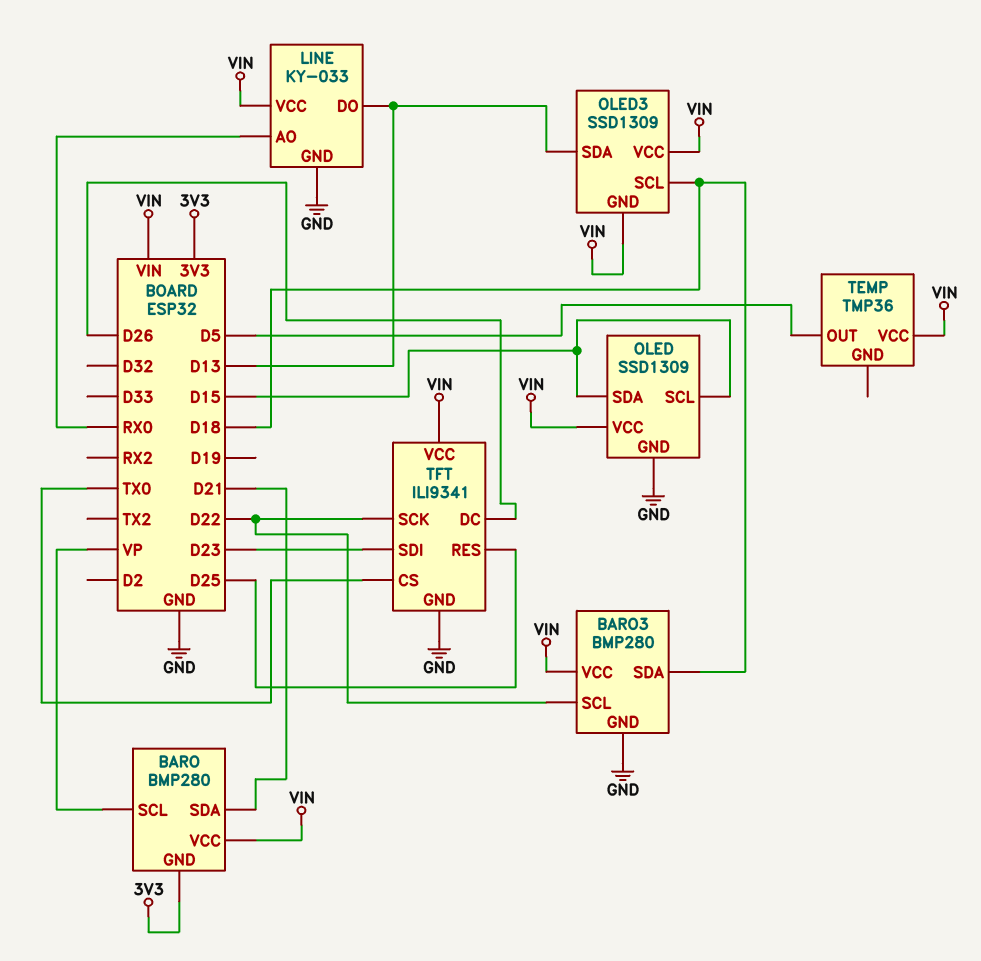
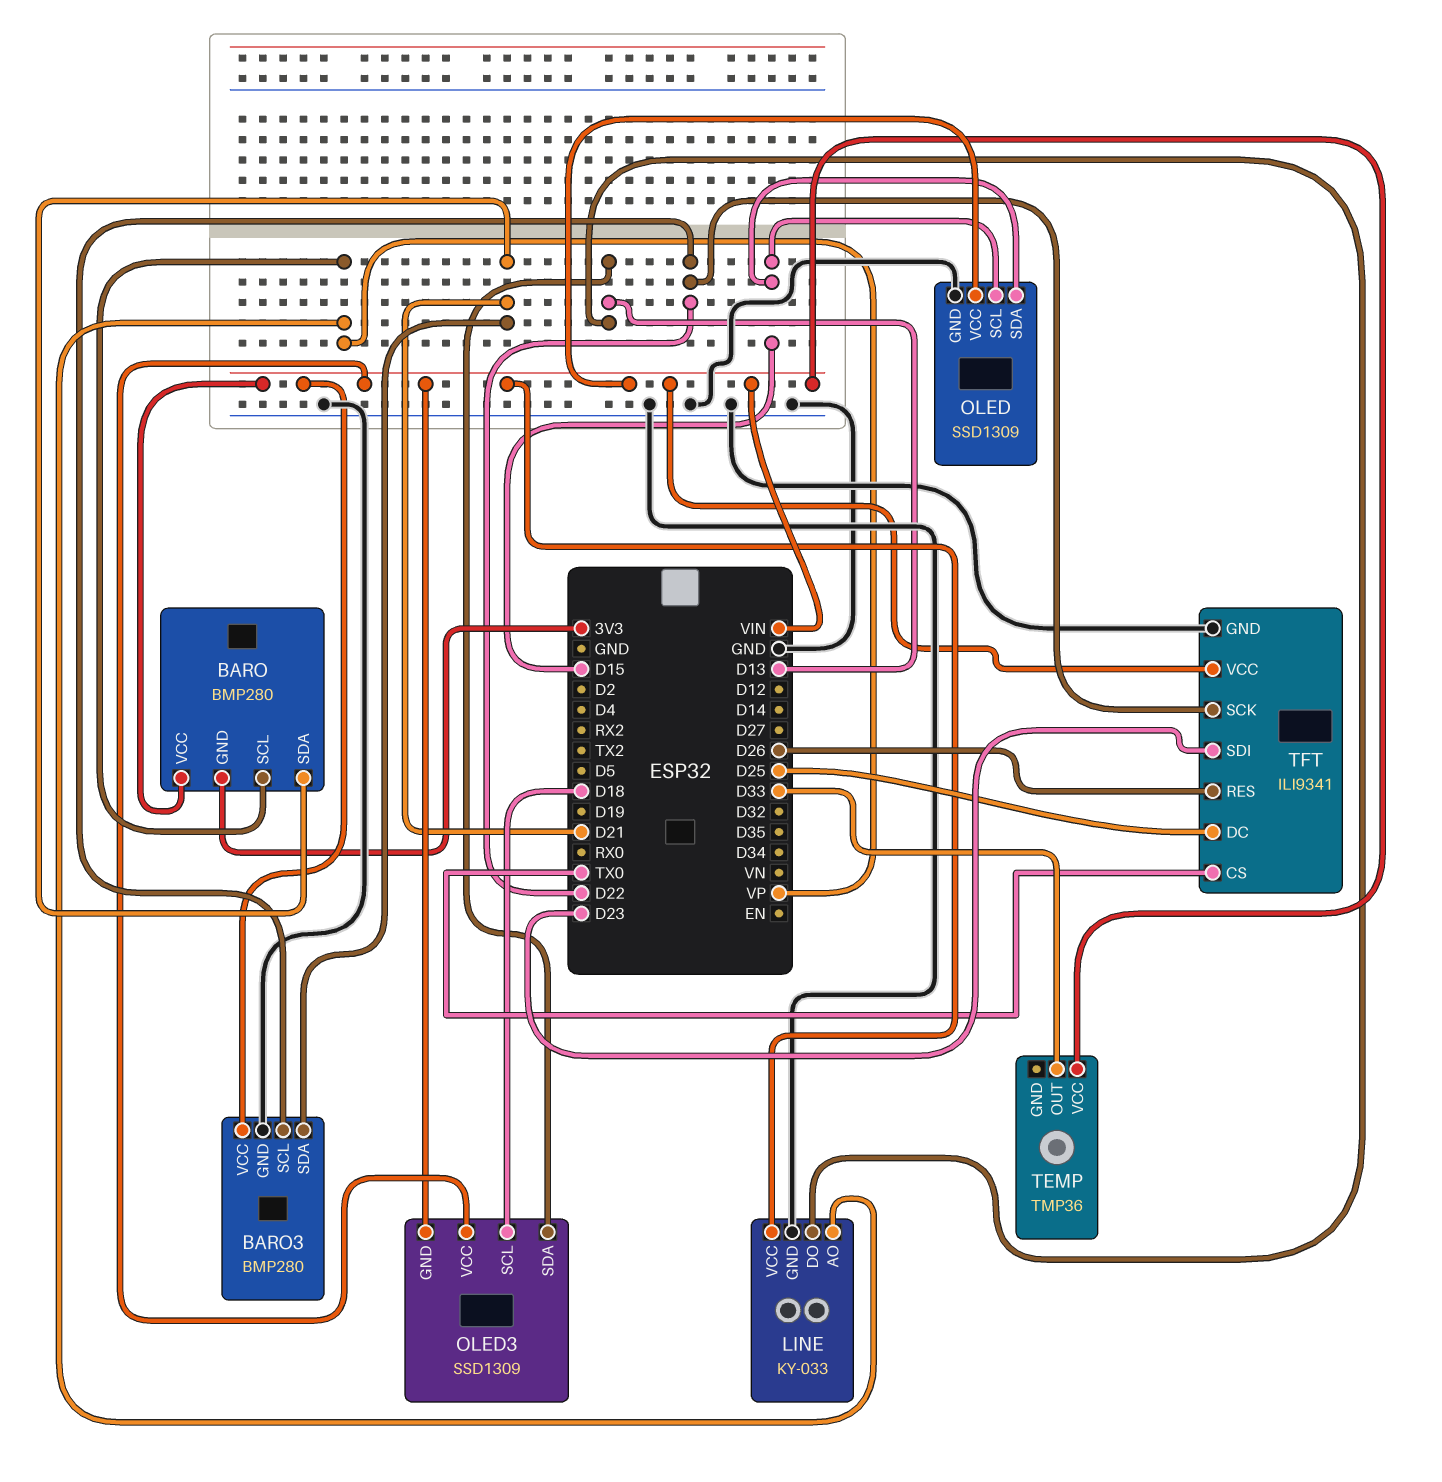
BARO3 pin SDA: D18 -> D21
LINE pin AO: RX0 -> VP
TEMP pin OUT: D5 -> D33
TFT pin DC: D26 -> D25
TFT pin RES: D25 -> D26

